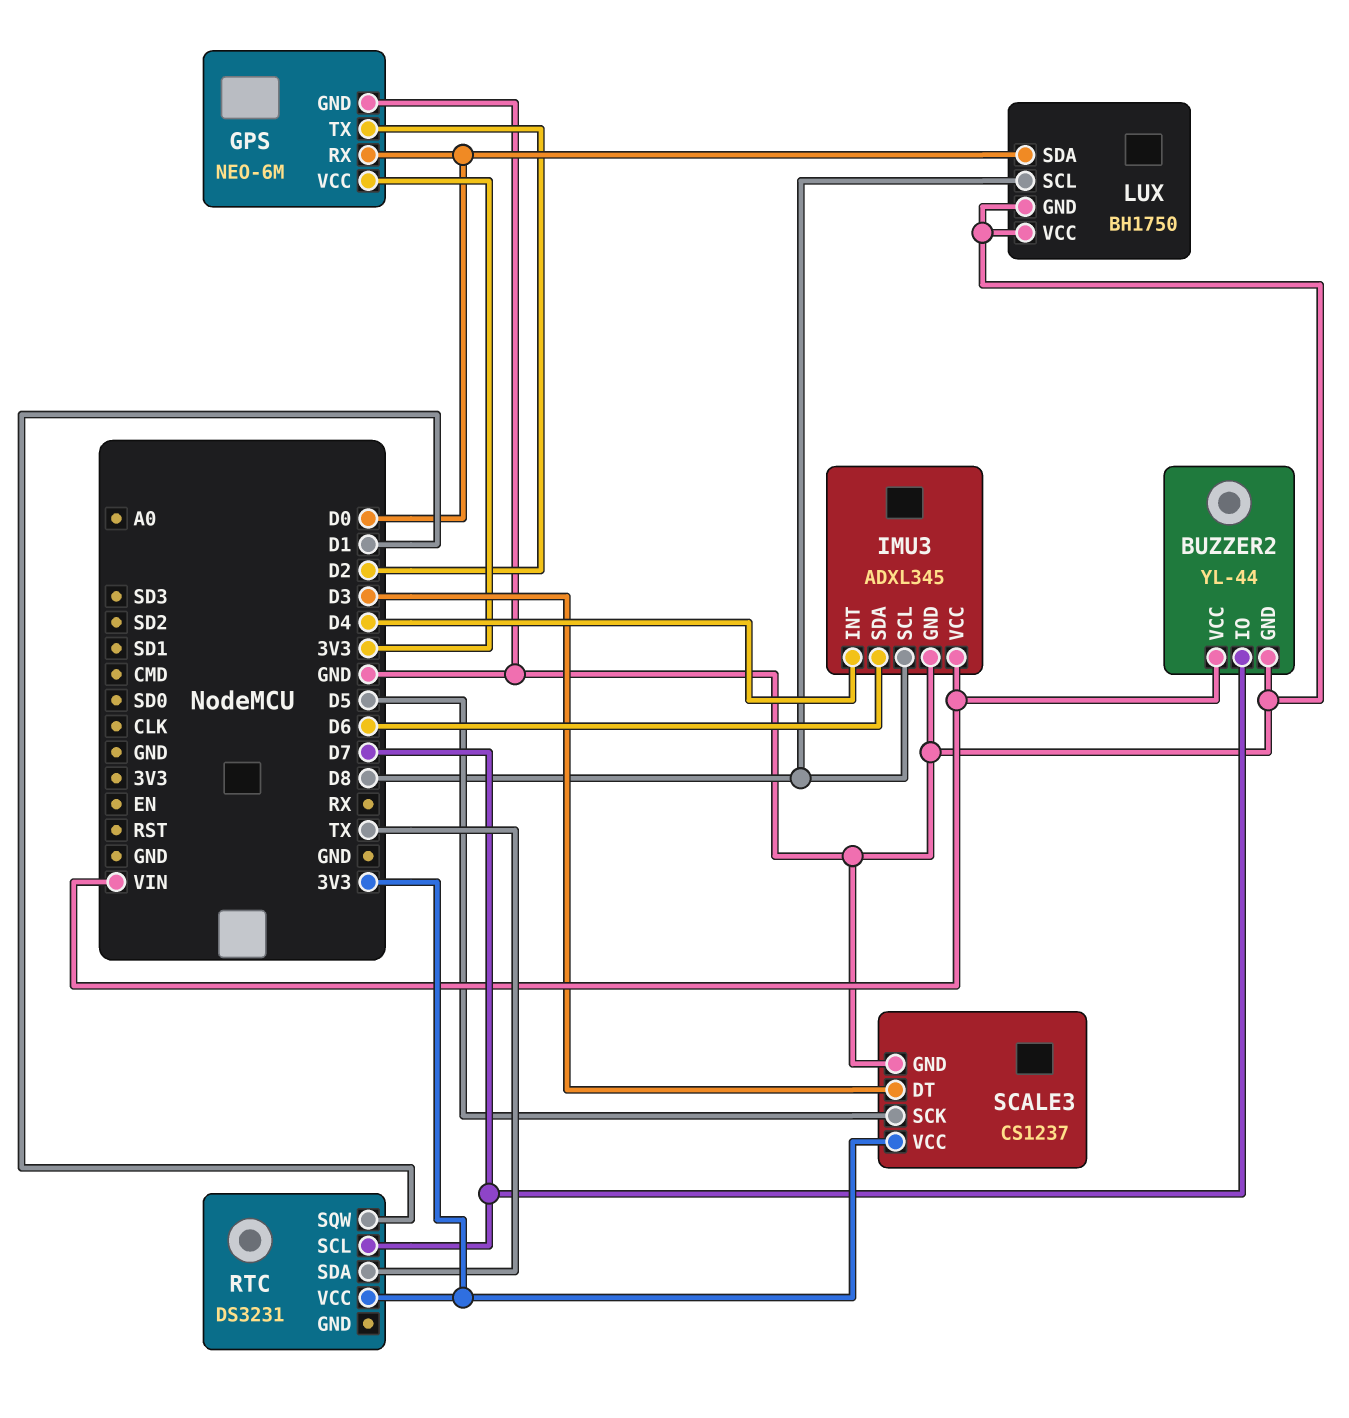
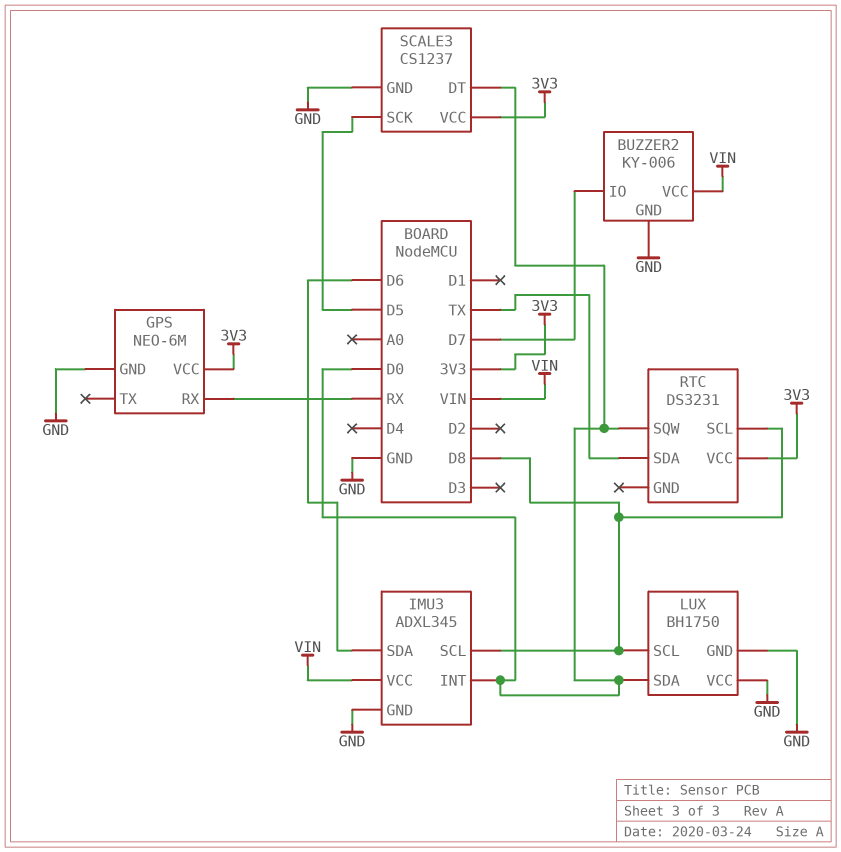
BUZZER2: YL-44 -> KY-006
GPS pin RX: D0 -> RX
GPS pin TX: D2 -> none
IMU3 pin INT: D4 -> D0
RTC pin SCL: D7 -> D8
RTC pin SQW: D1 -> D0
SCALE3 pin DT: D3 -> D0

